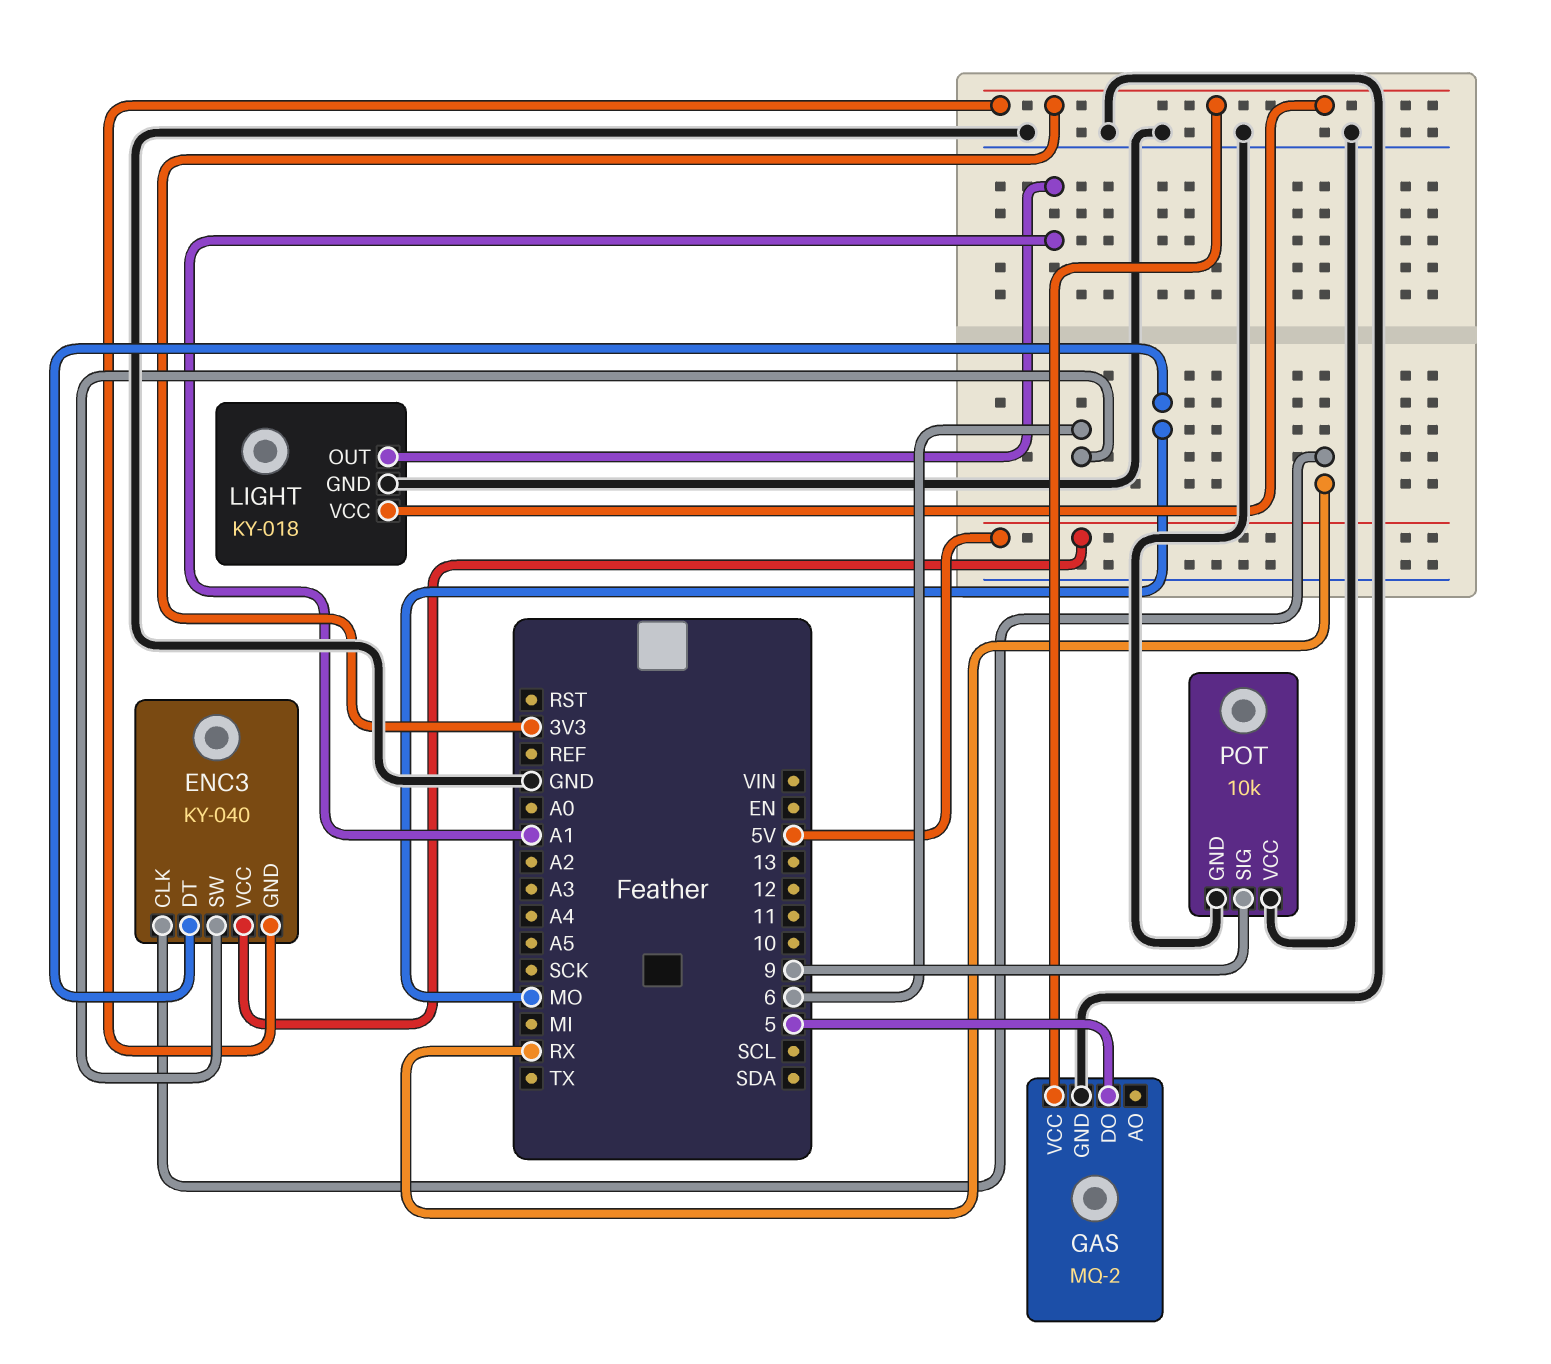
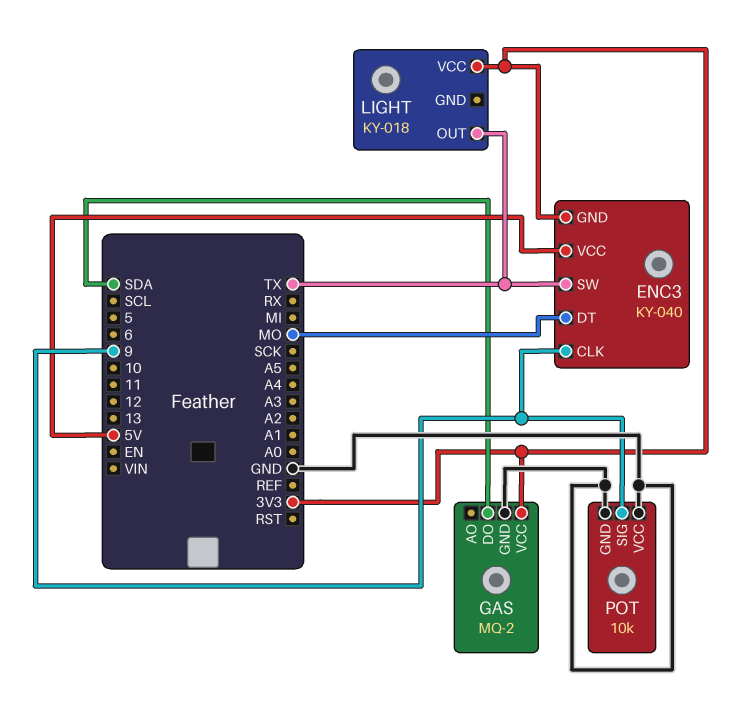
ENC3 pin CLK: RX -> 9
ENC3 pin SW: 6 -> TX
GAS pin DO: 5 -> SDA
LIGHT pin GND: GND -> none
LIGHT pin OUT: A1 -> TX

